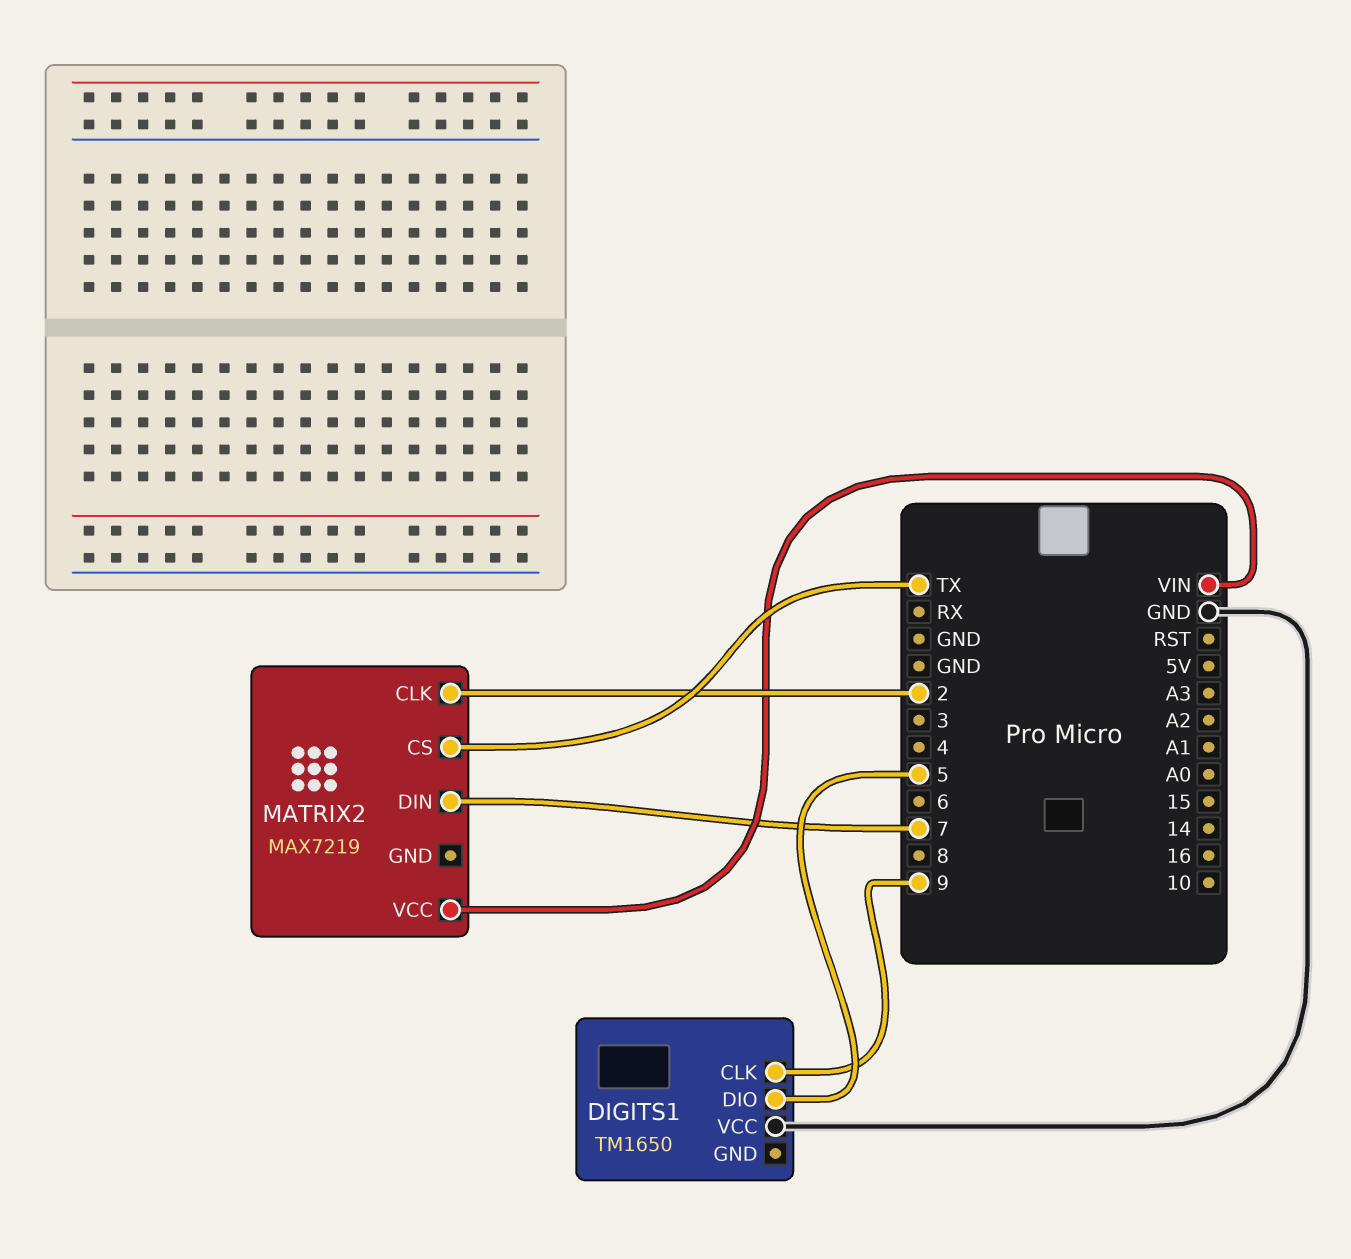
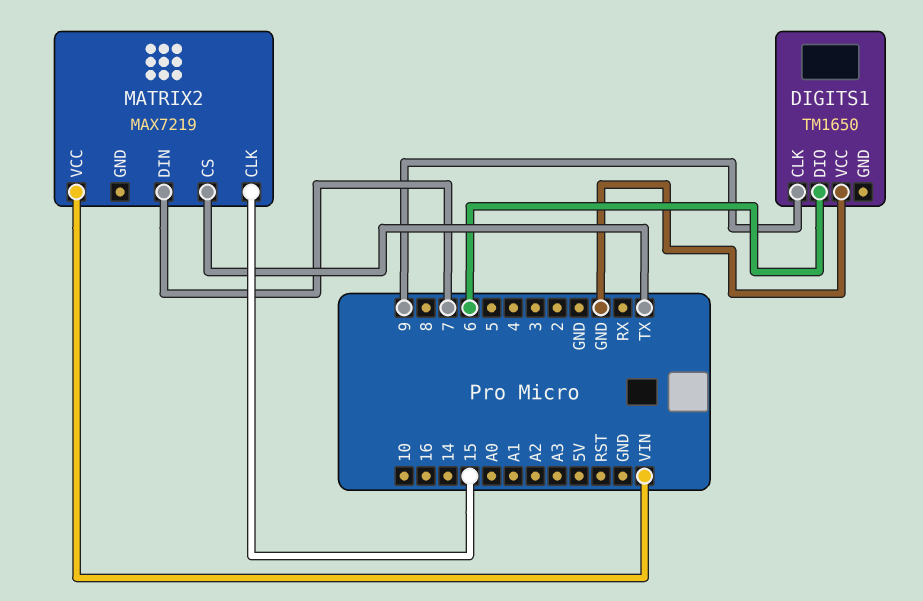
DIGITS1 pin DIO: 5 -> 6
MATRIX2 pin CLK: 2 -> 15

